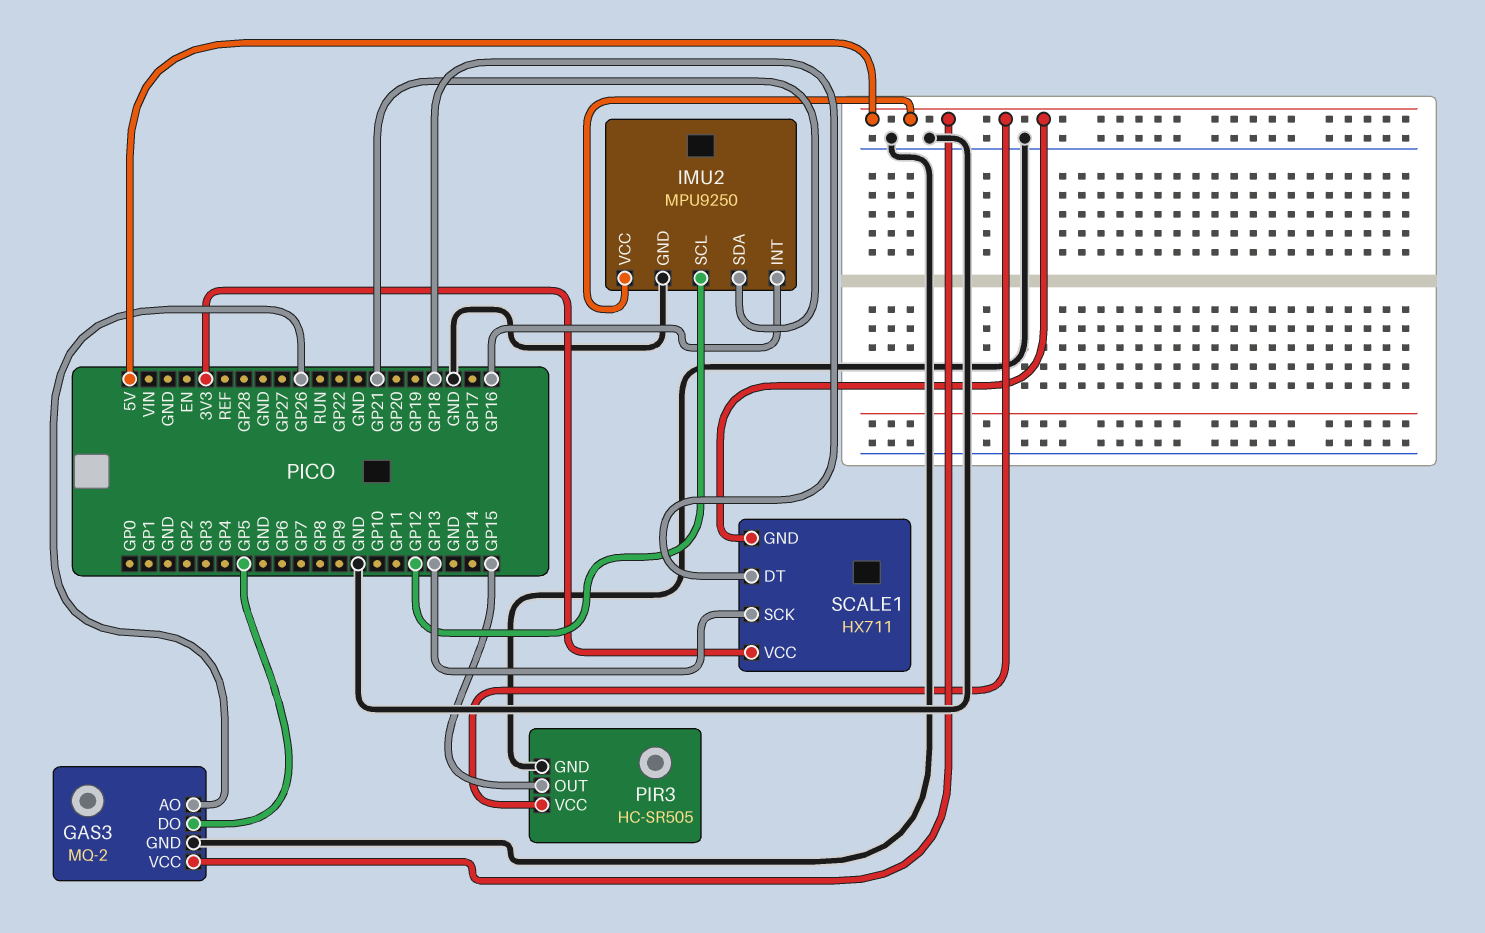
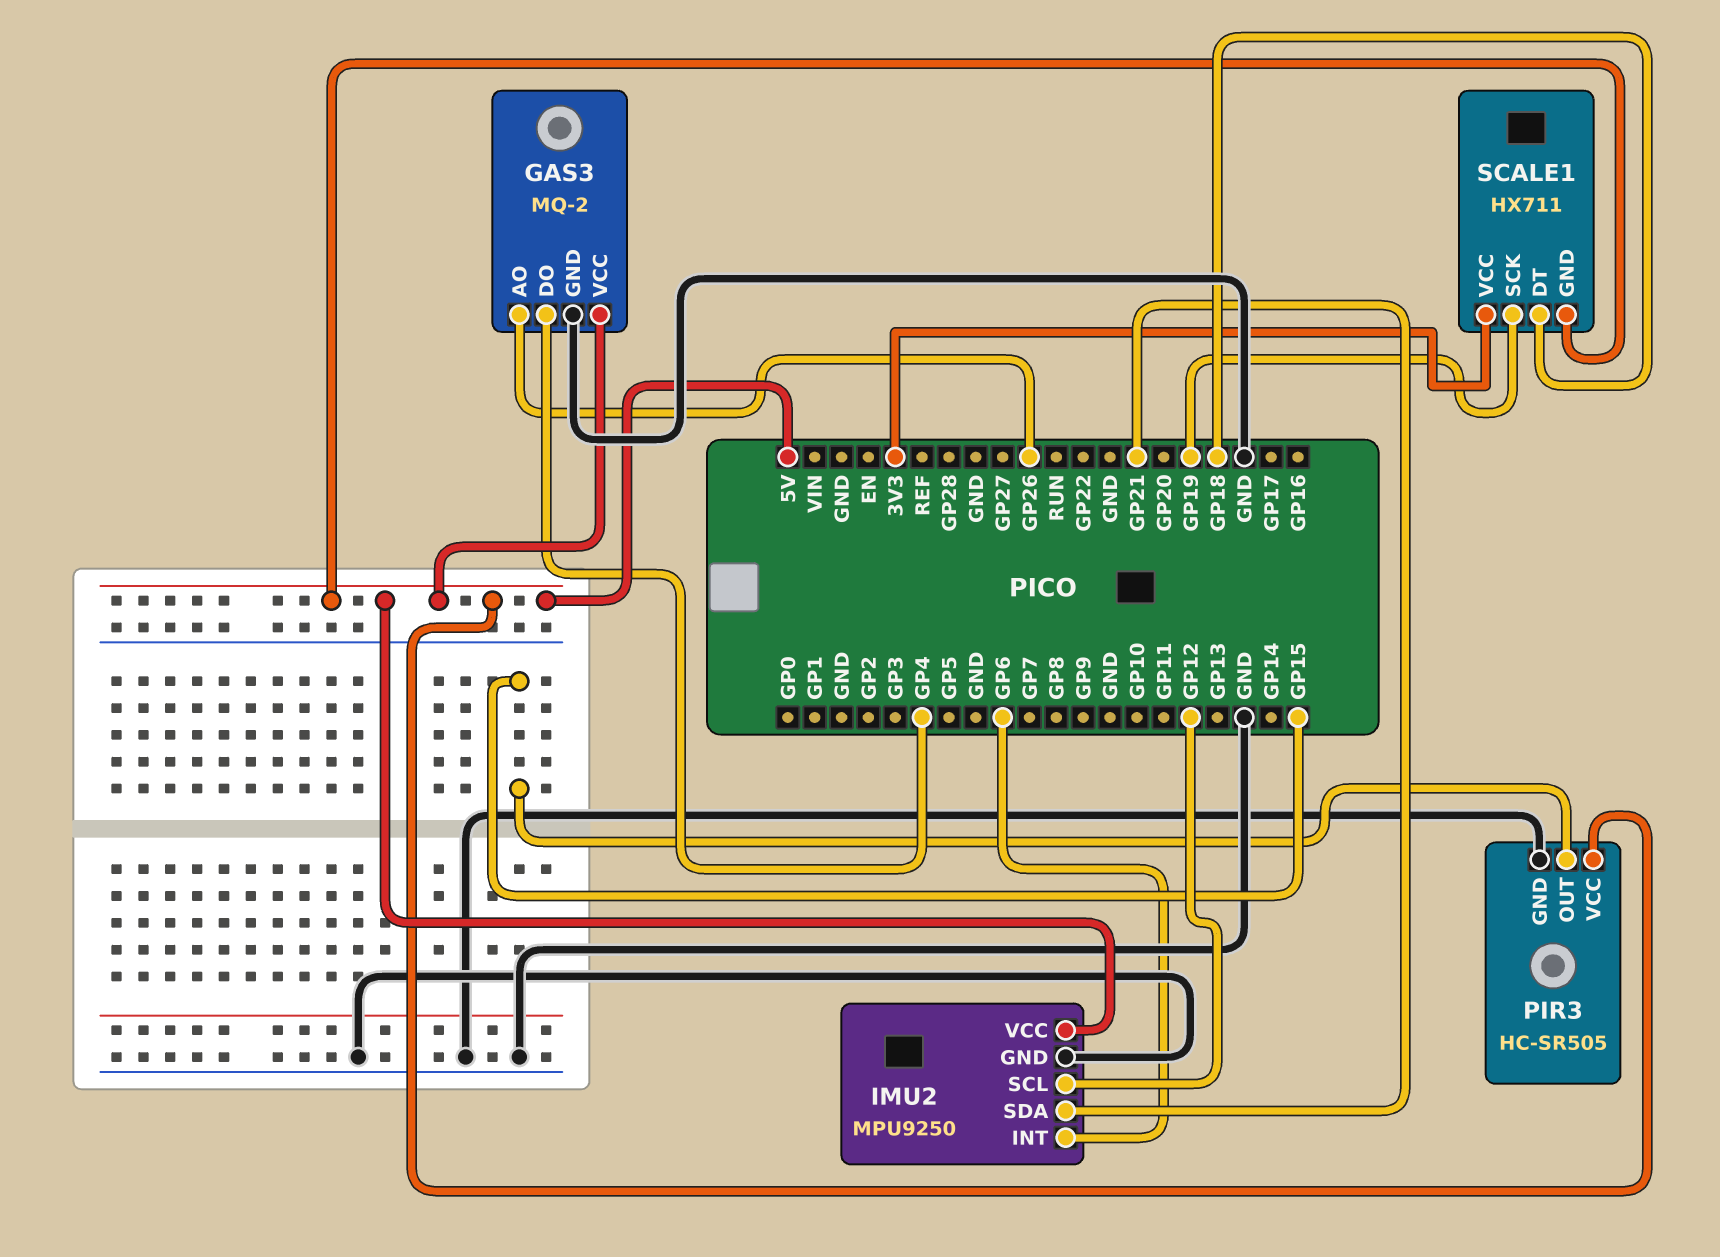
GAS3 pin DO: GP5 -> GP4
IMU2 pin INT: GP16 -> GP6
SCALE1 pin SCK: GP13 -> GP19

